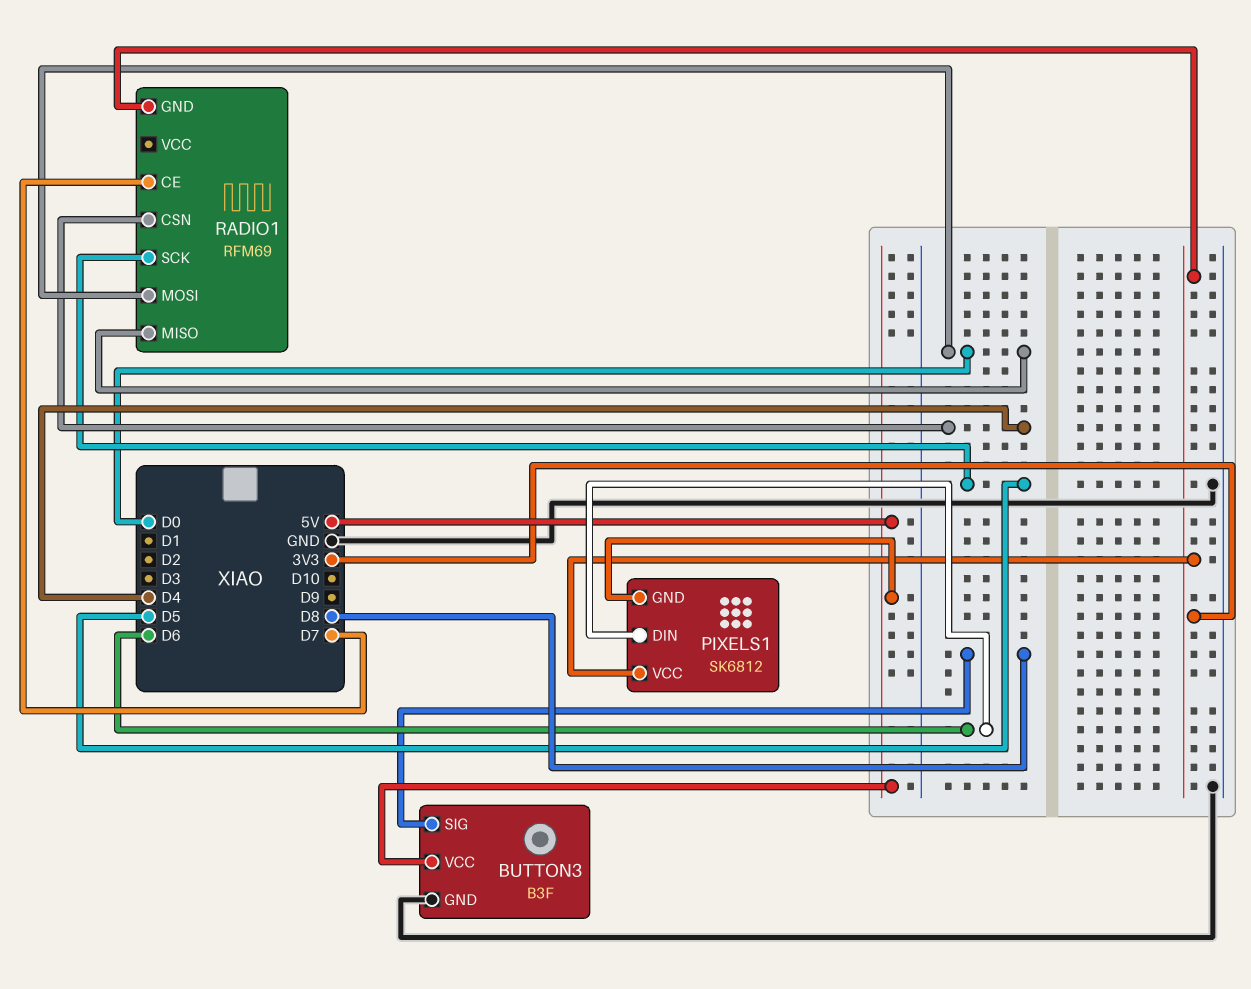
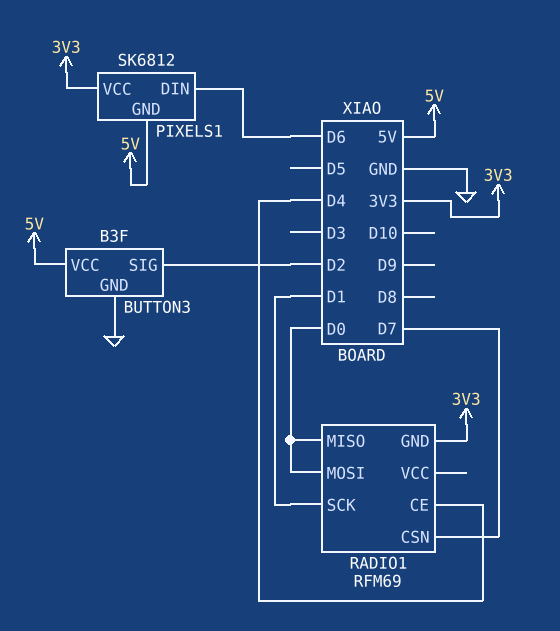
BUTTON3 pin SIG: D8 -> D2
RADIO1 pin CE: D7 -> D4
RADIO1 pin CSN: D4 -> D7
RADIO1 pin SCK: D5 -> D1

